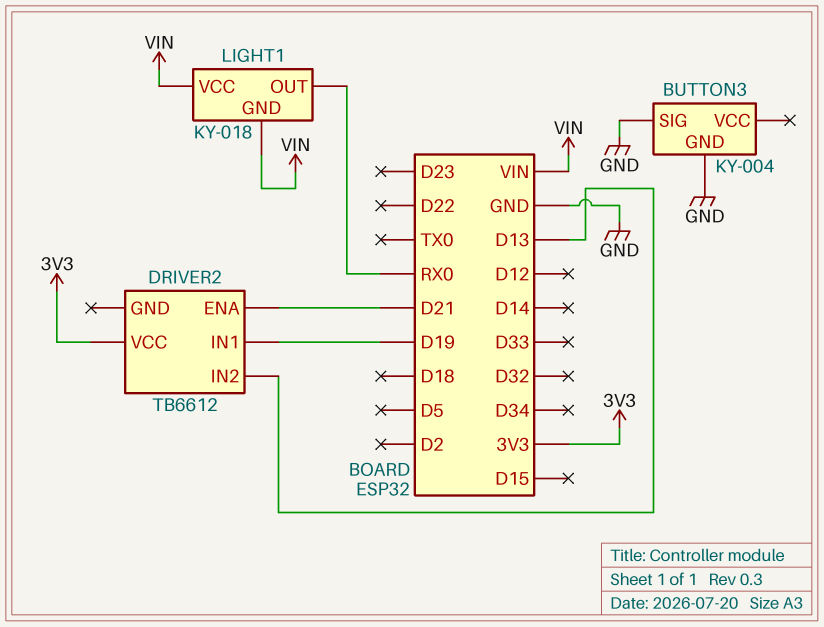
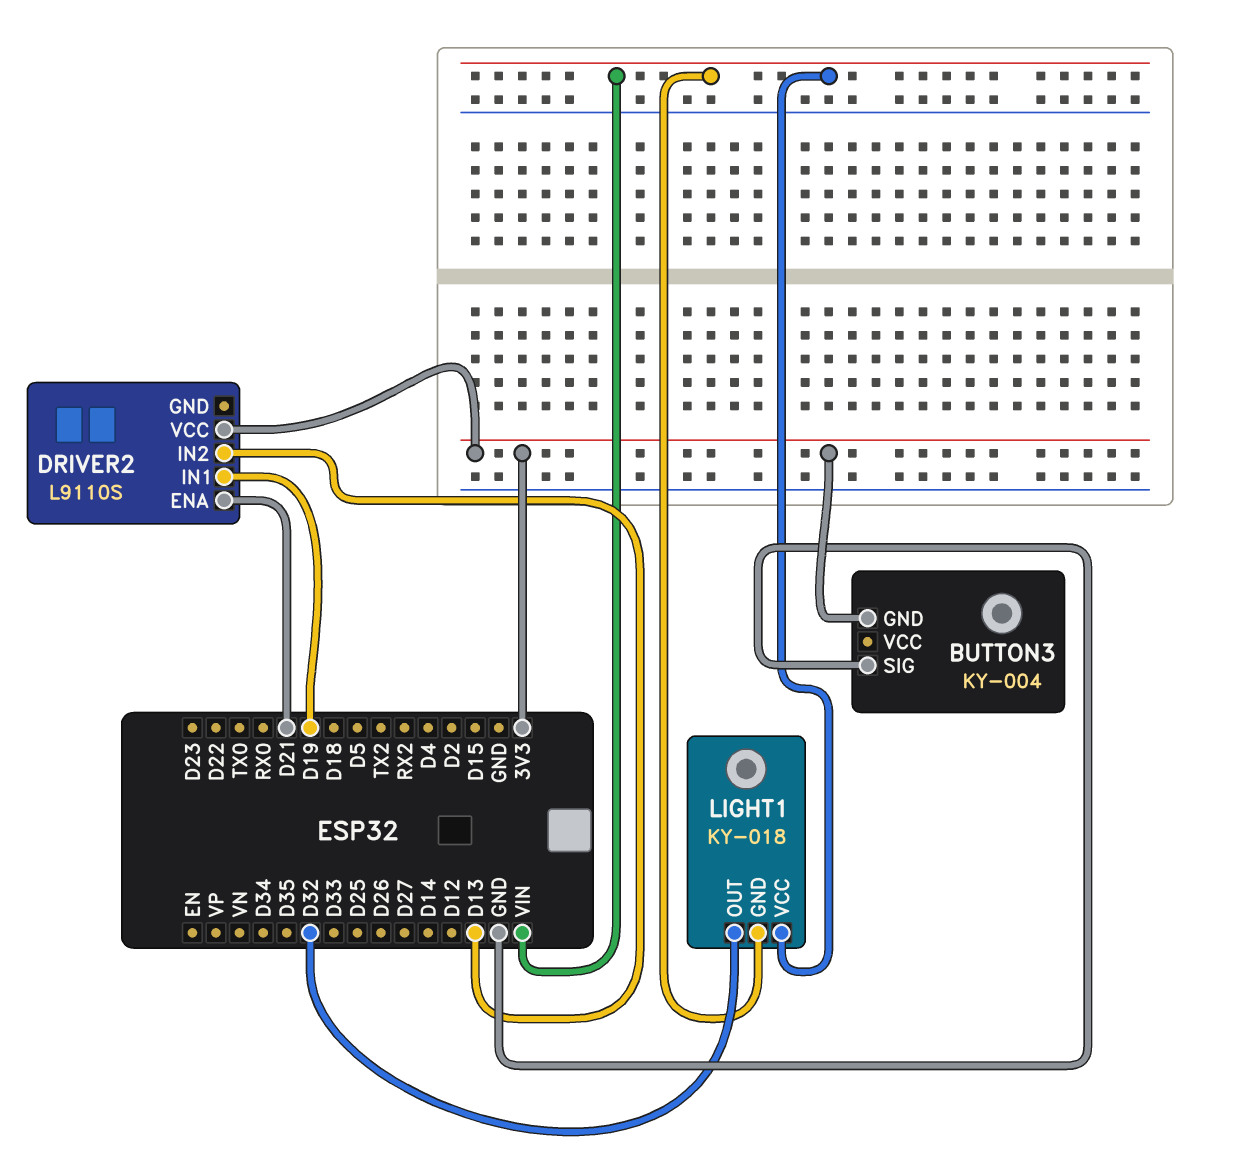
BUTTON3 pin GND: GND -> 3V3
DRIVER2: TB6612 -> L9110S
LIGHT1 pin OUT: RX0 -> D32

